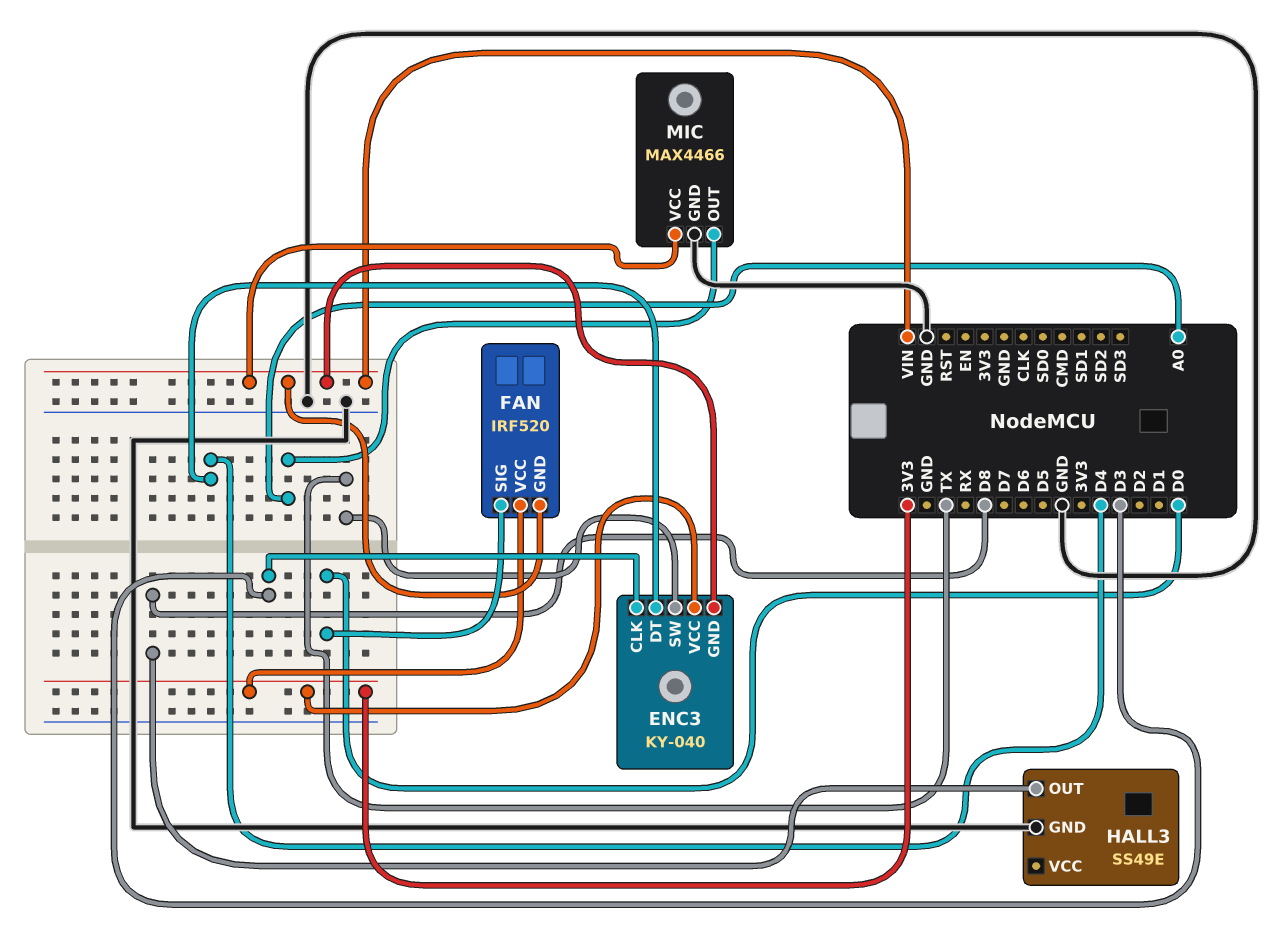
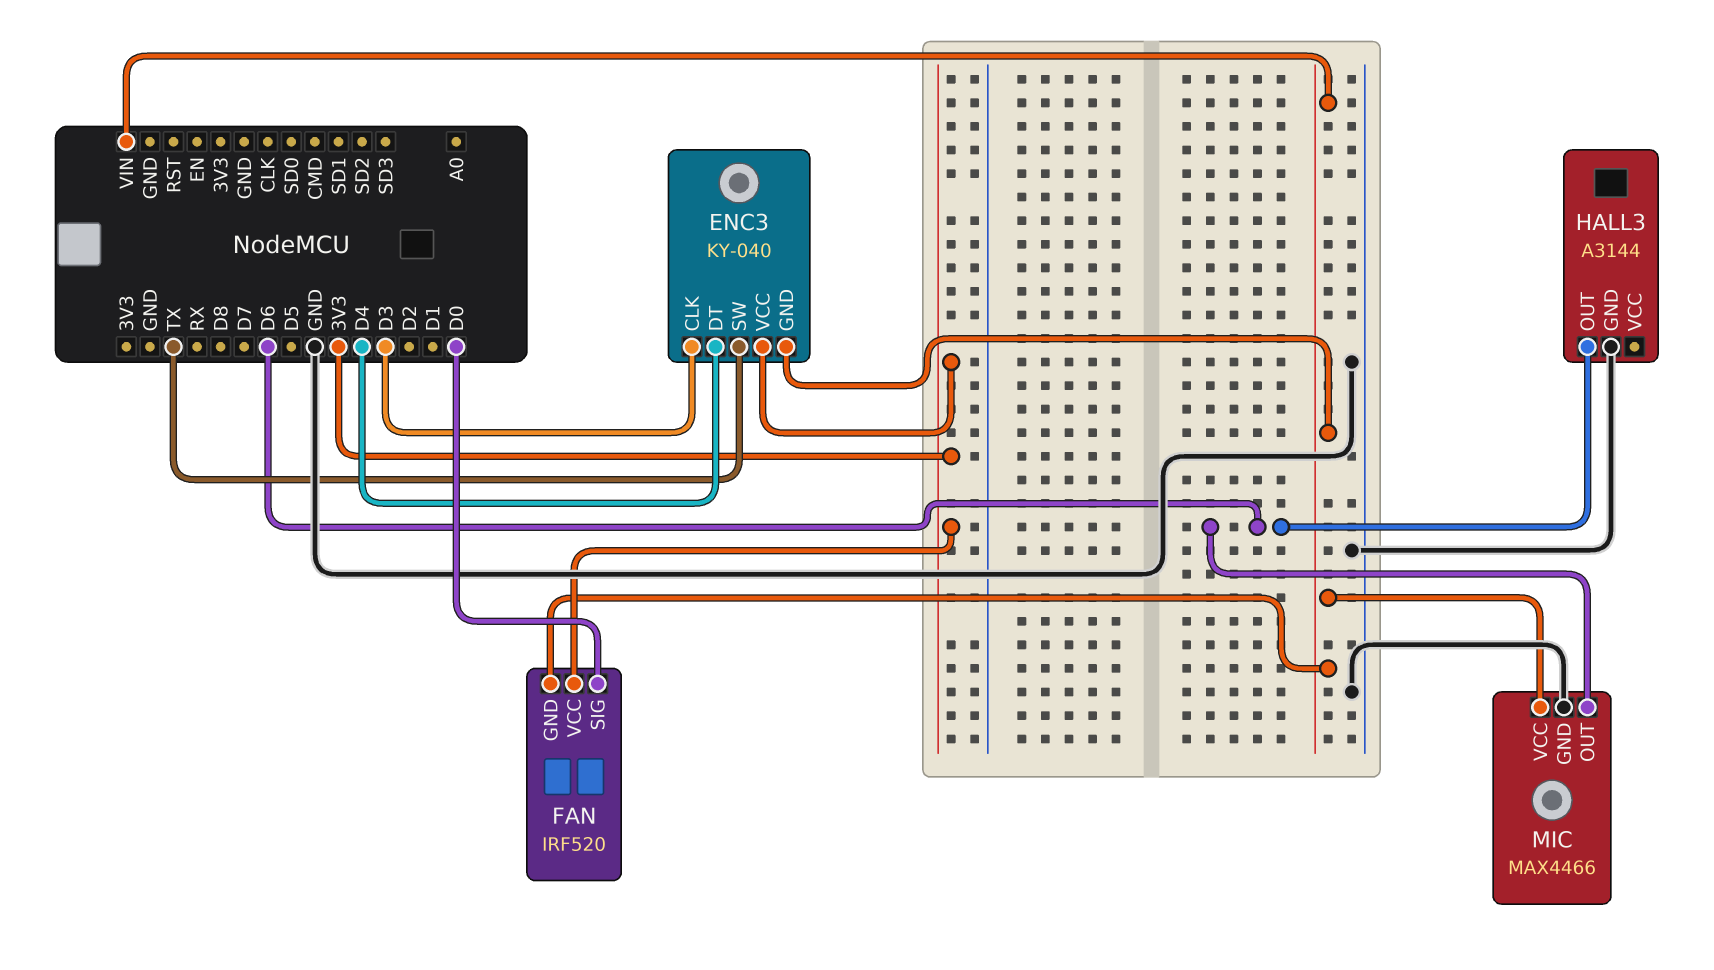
HALL3: SS49E -> A3144
HALL3 pin OUT: D8 -> D6
MIC pin OUT: A0 -> D6

